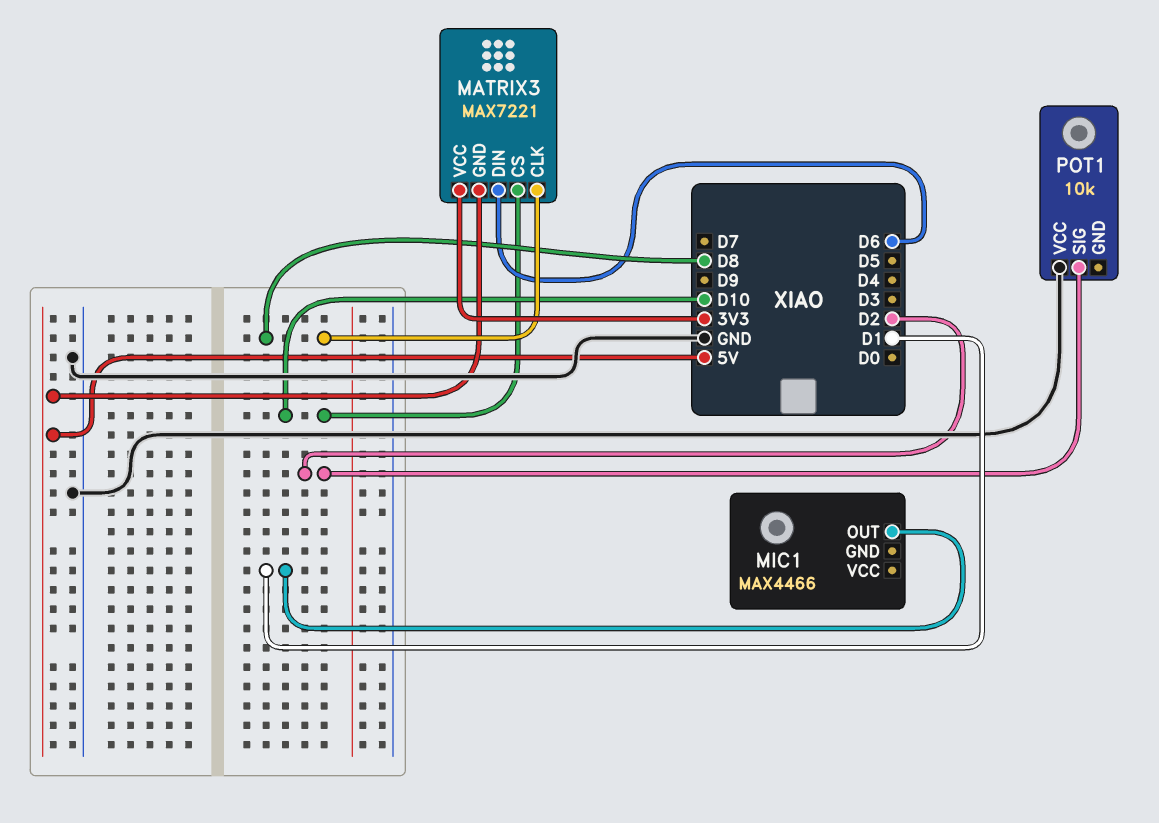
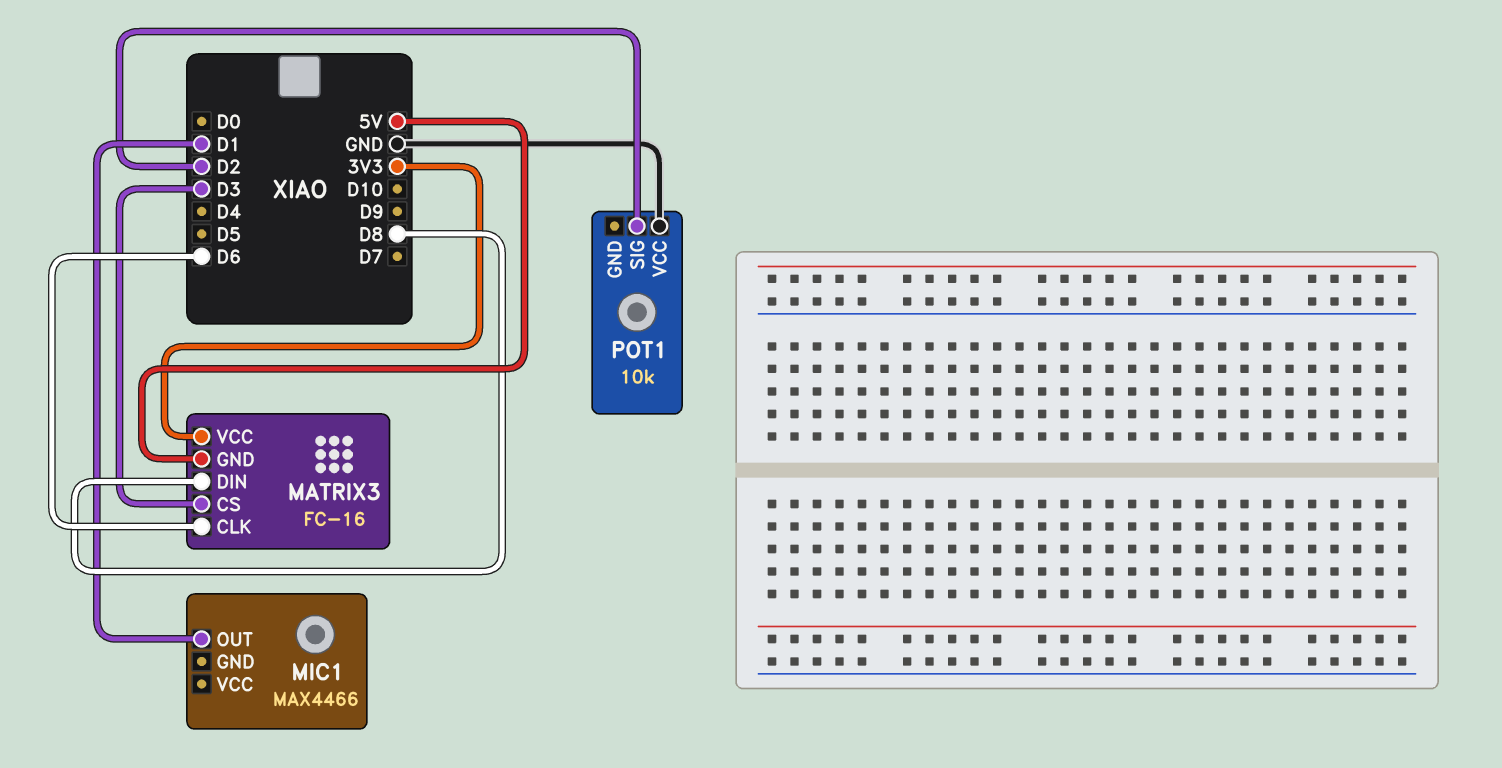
MATRIX3: MAX7221 -> FC-16
MATRIX3 pin CLK: D8 -> D6
MATRIX3 pin CS: D10 -> D3
MATRIX3 pin DIN: D6 -> D8

